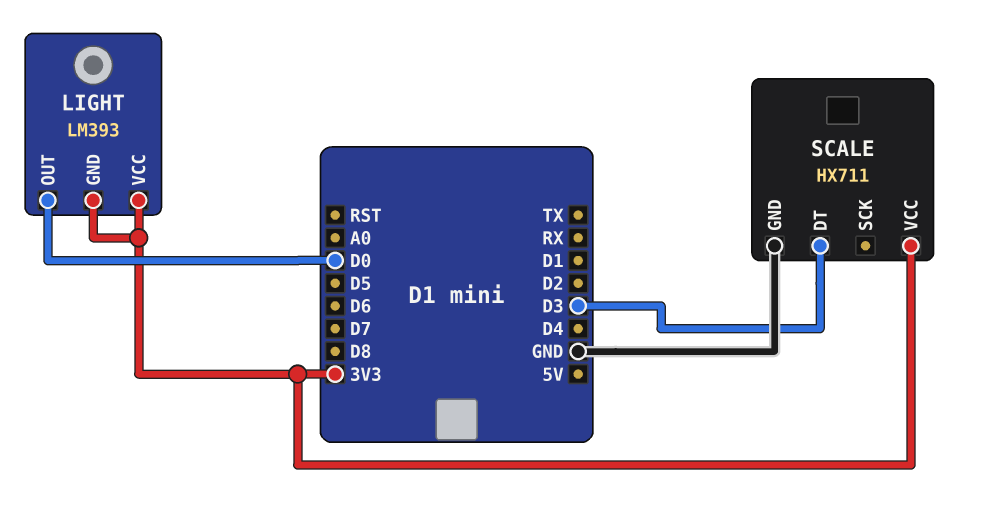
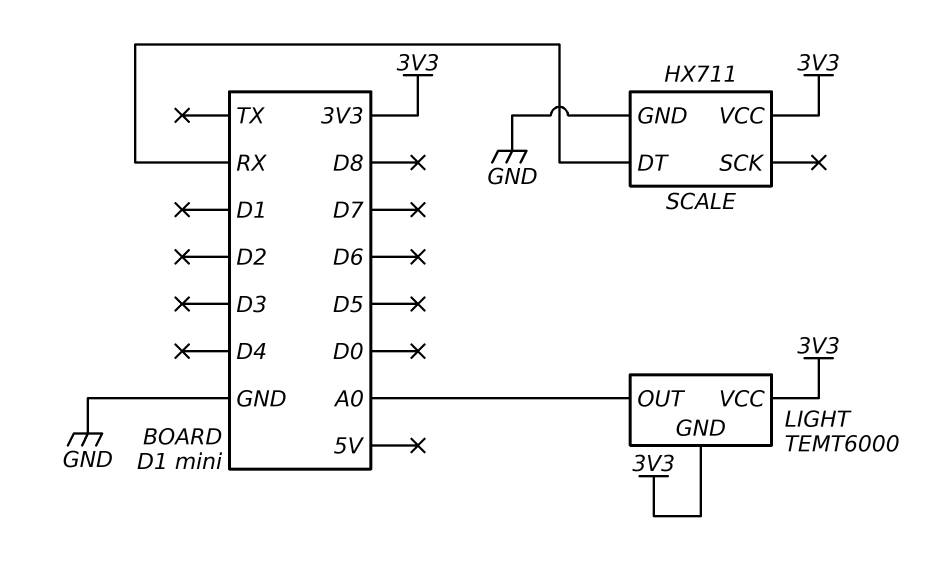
LIGHT: LM393 -> TEMT6000
LIGHT pin OUT: D0 -> A0
SCALE pin DT: D3 -> RX

